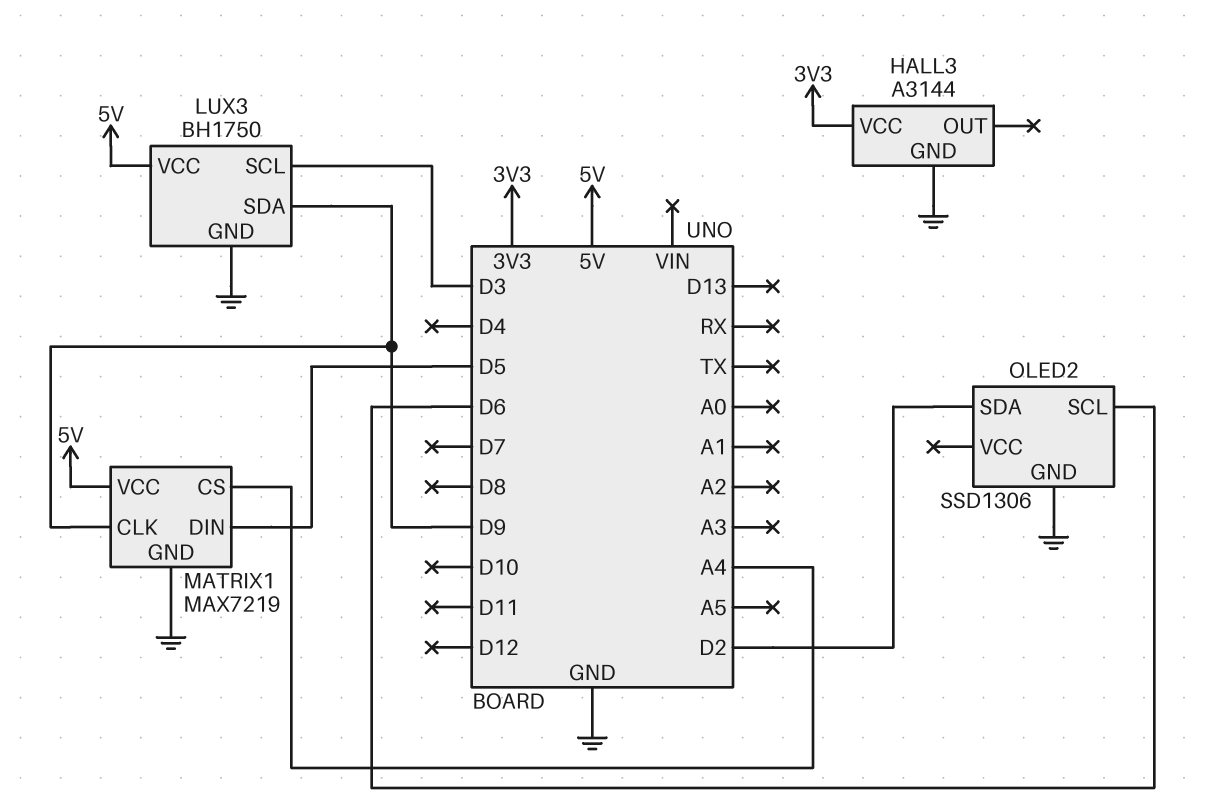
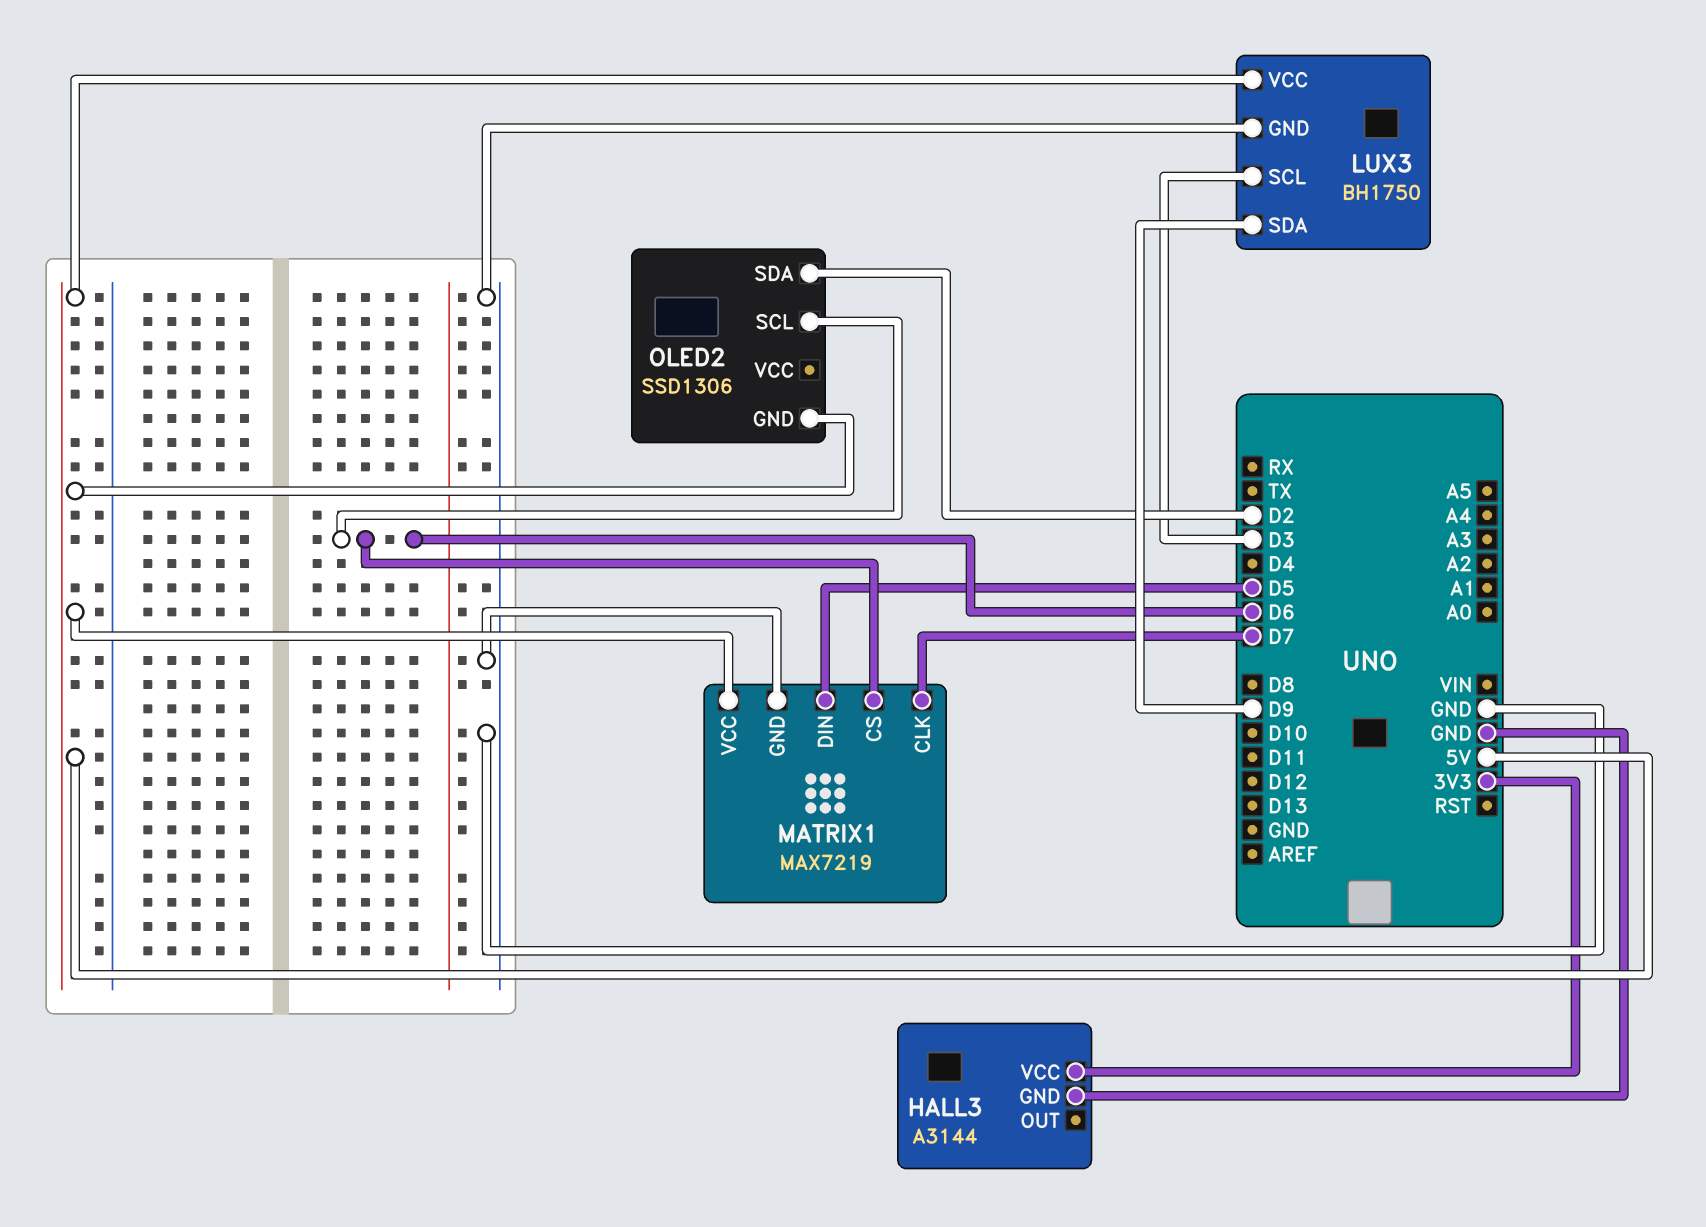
MATRIX1 pin CLK: D9 -> D7
MATRIX1 pin CS: A4 -> D6
OLED2 pin GND: GND -> 5V

